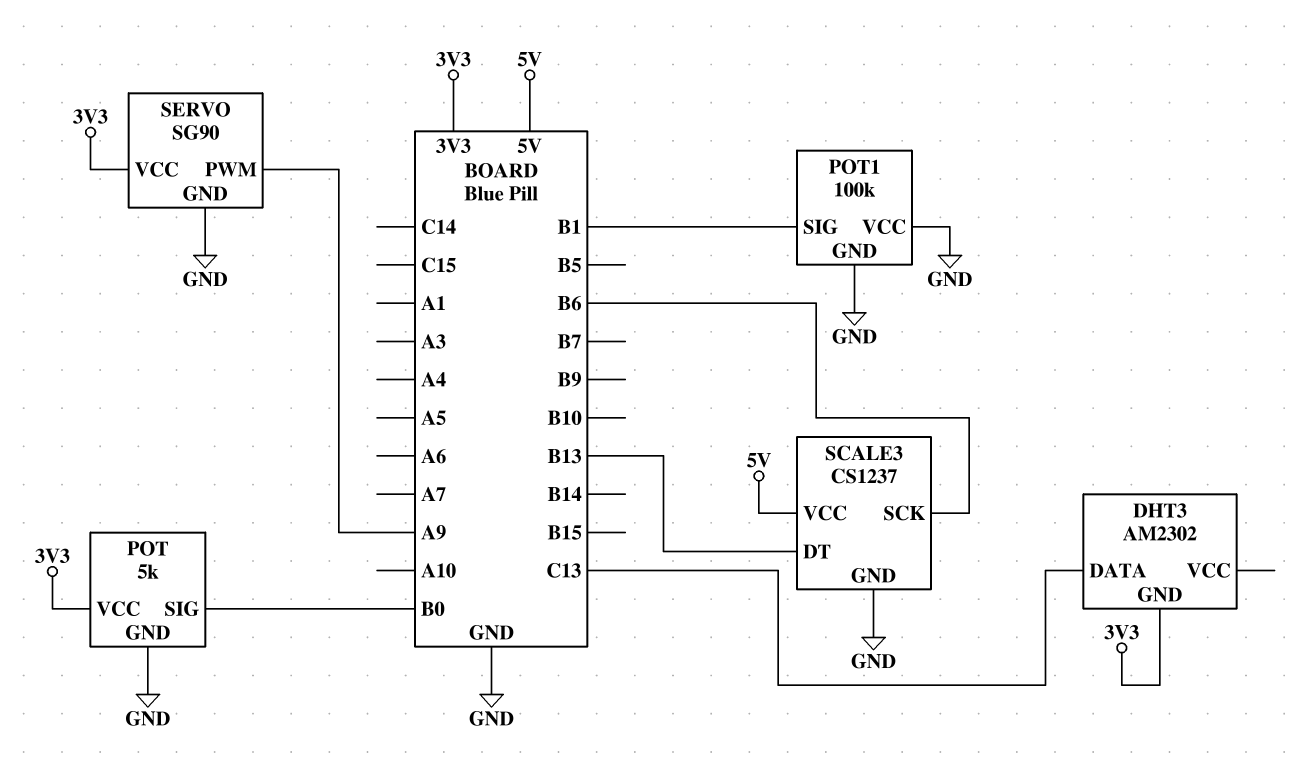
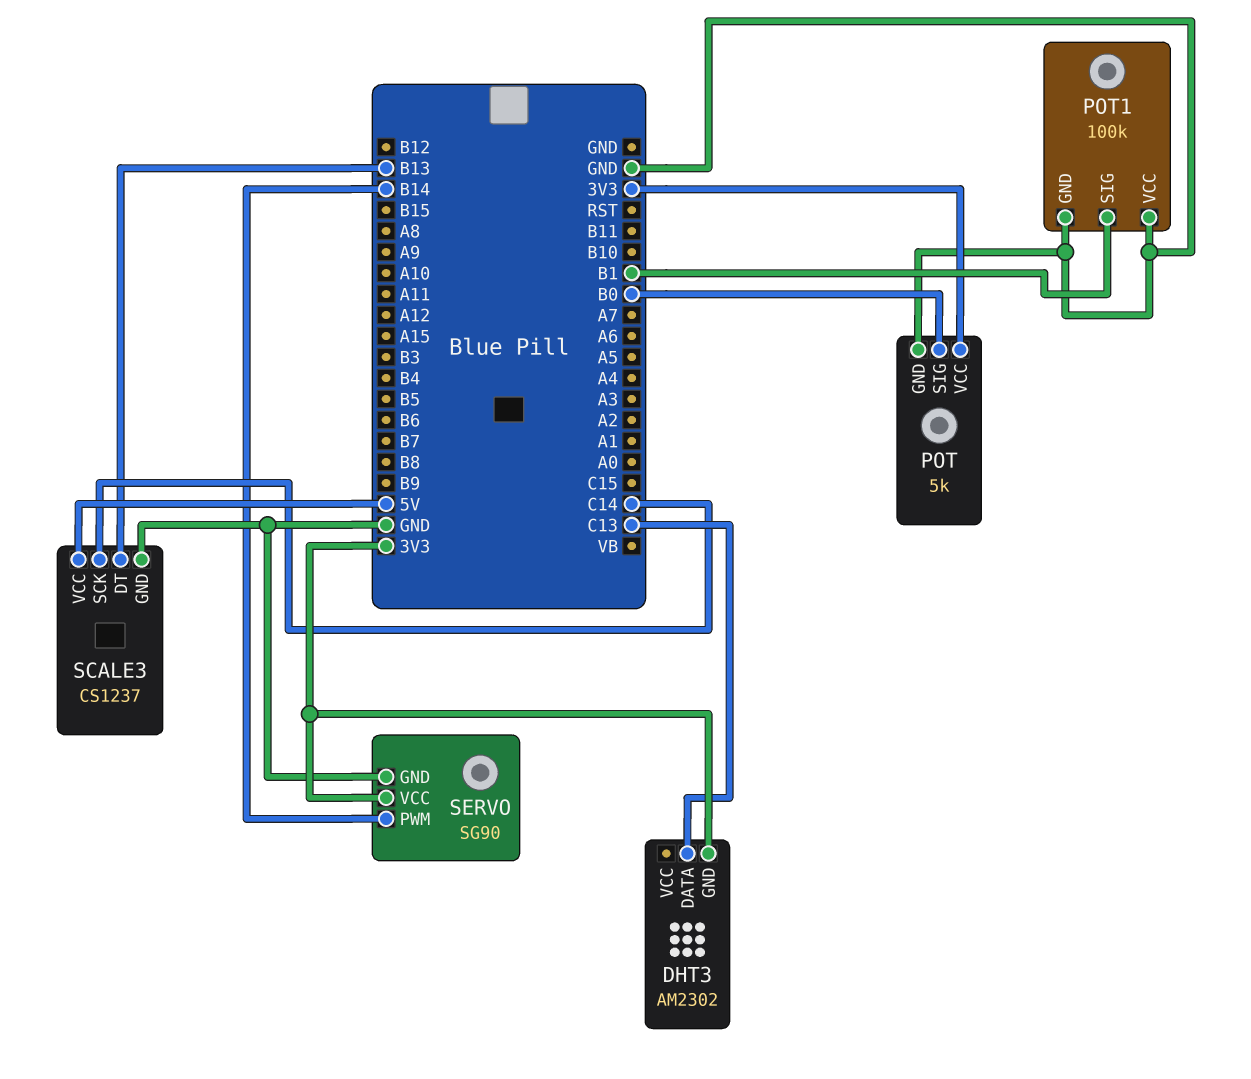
SCALE3 pin SCK: B6 -> C14
SERVO pin PWM: A9 -> B14

